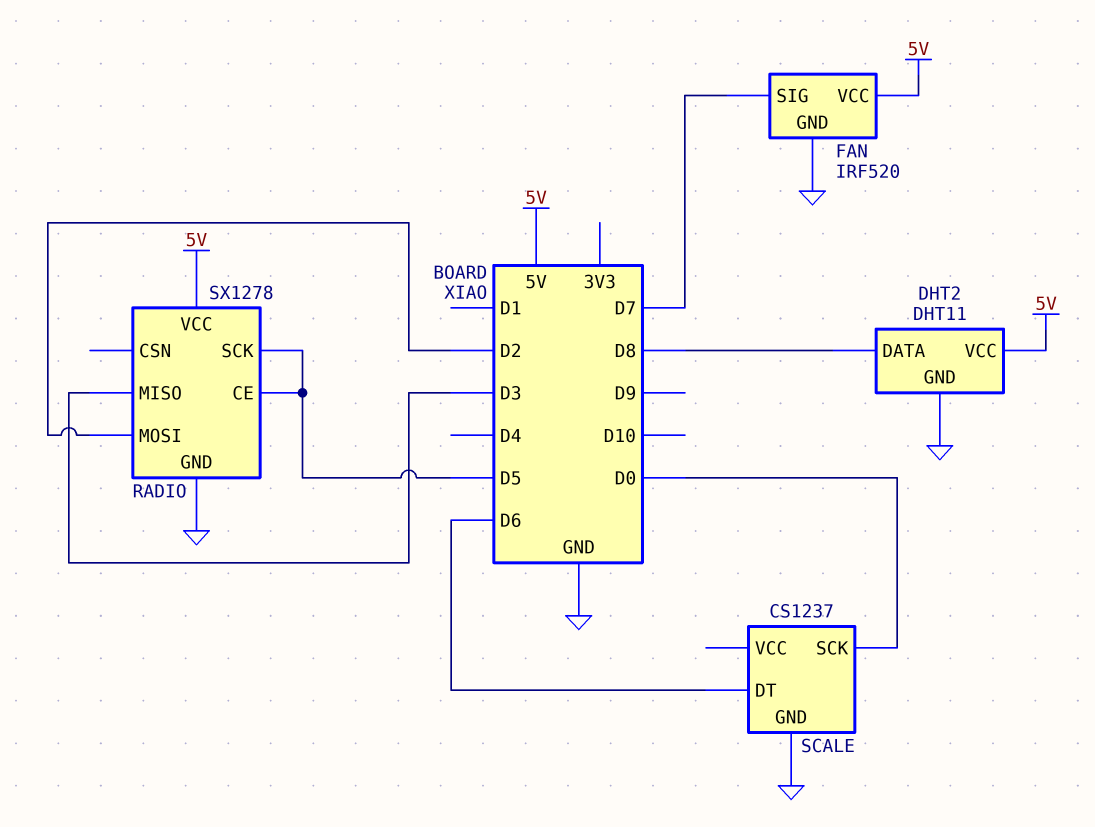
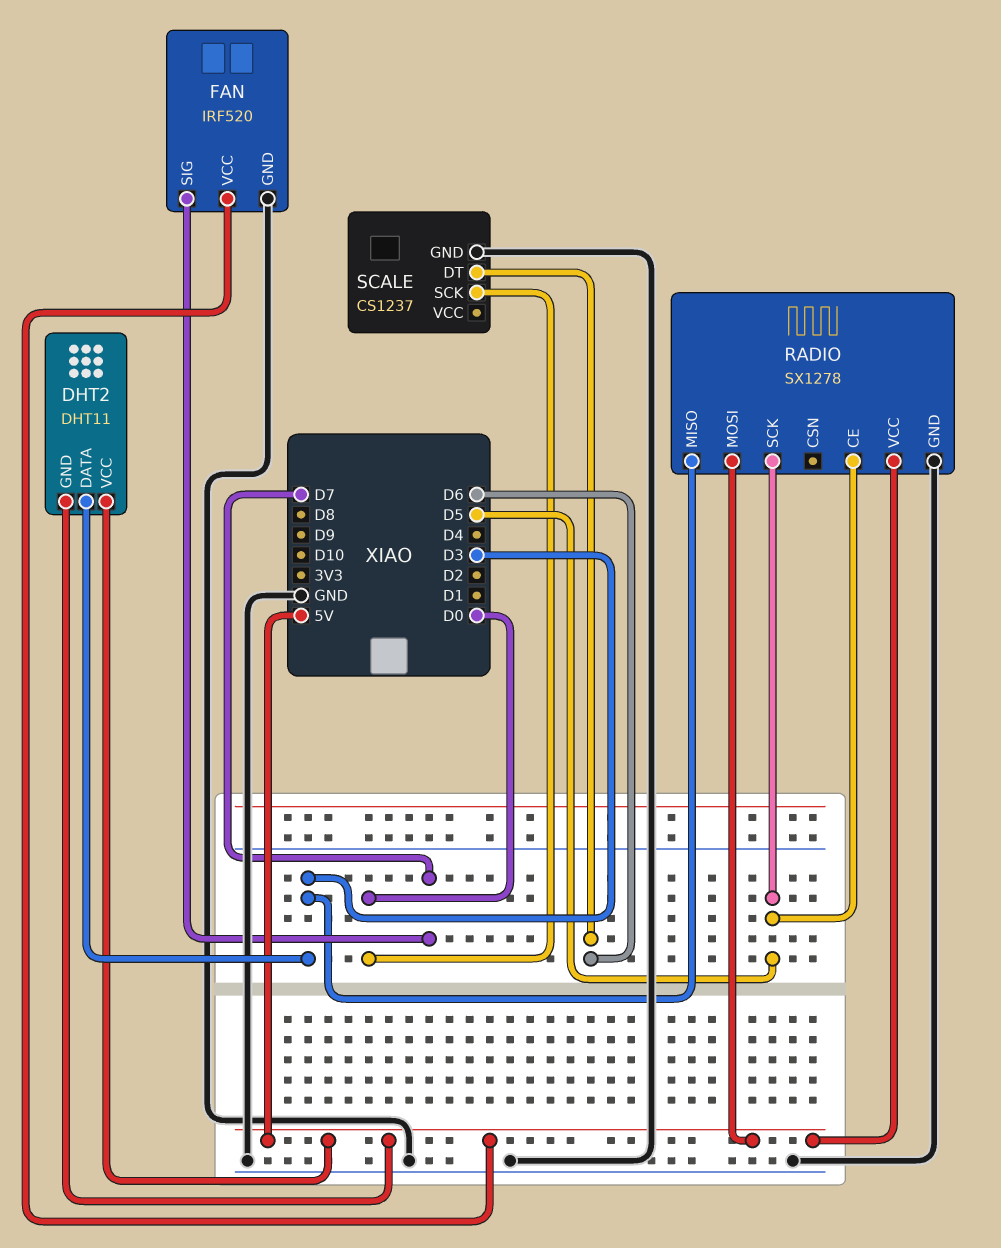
DHT2 pin DATA: D8 -> D3
DHT2 pin GND: GND -> 5V
RADIO pin MOSI: D2 -> 5V

